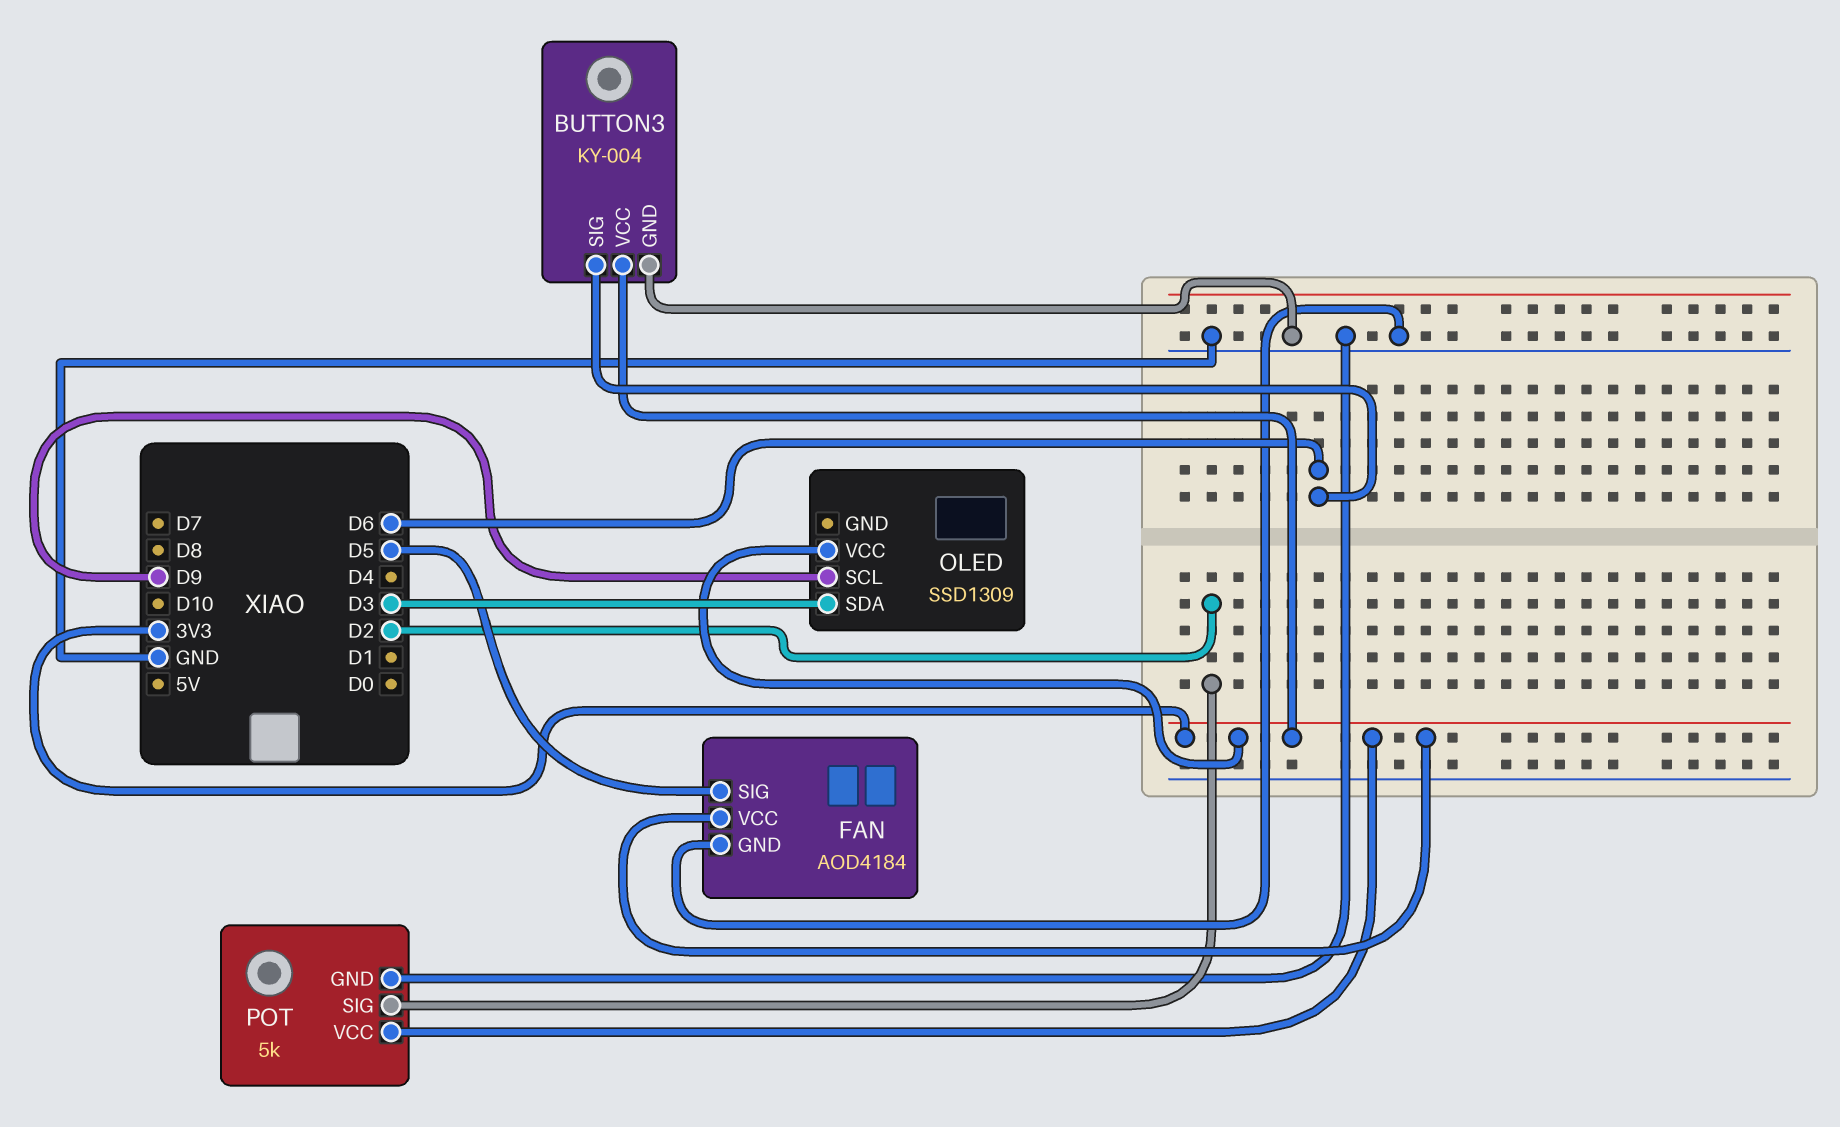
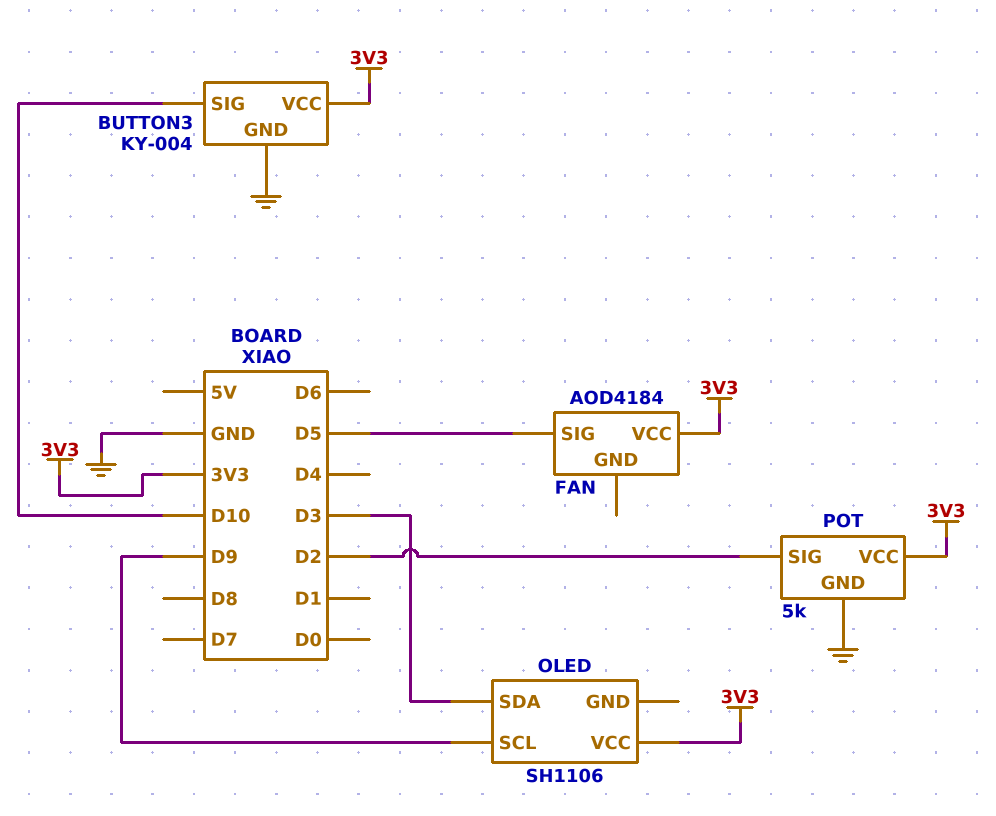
BUTTON3 pin SIG: D6 -> D10
FAN pin GND: GND -> none
OLED: SSD1309 -> SH1106

